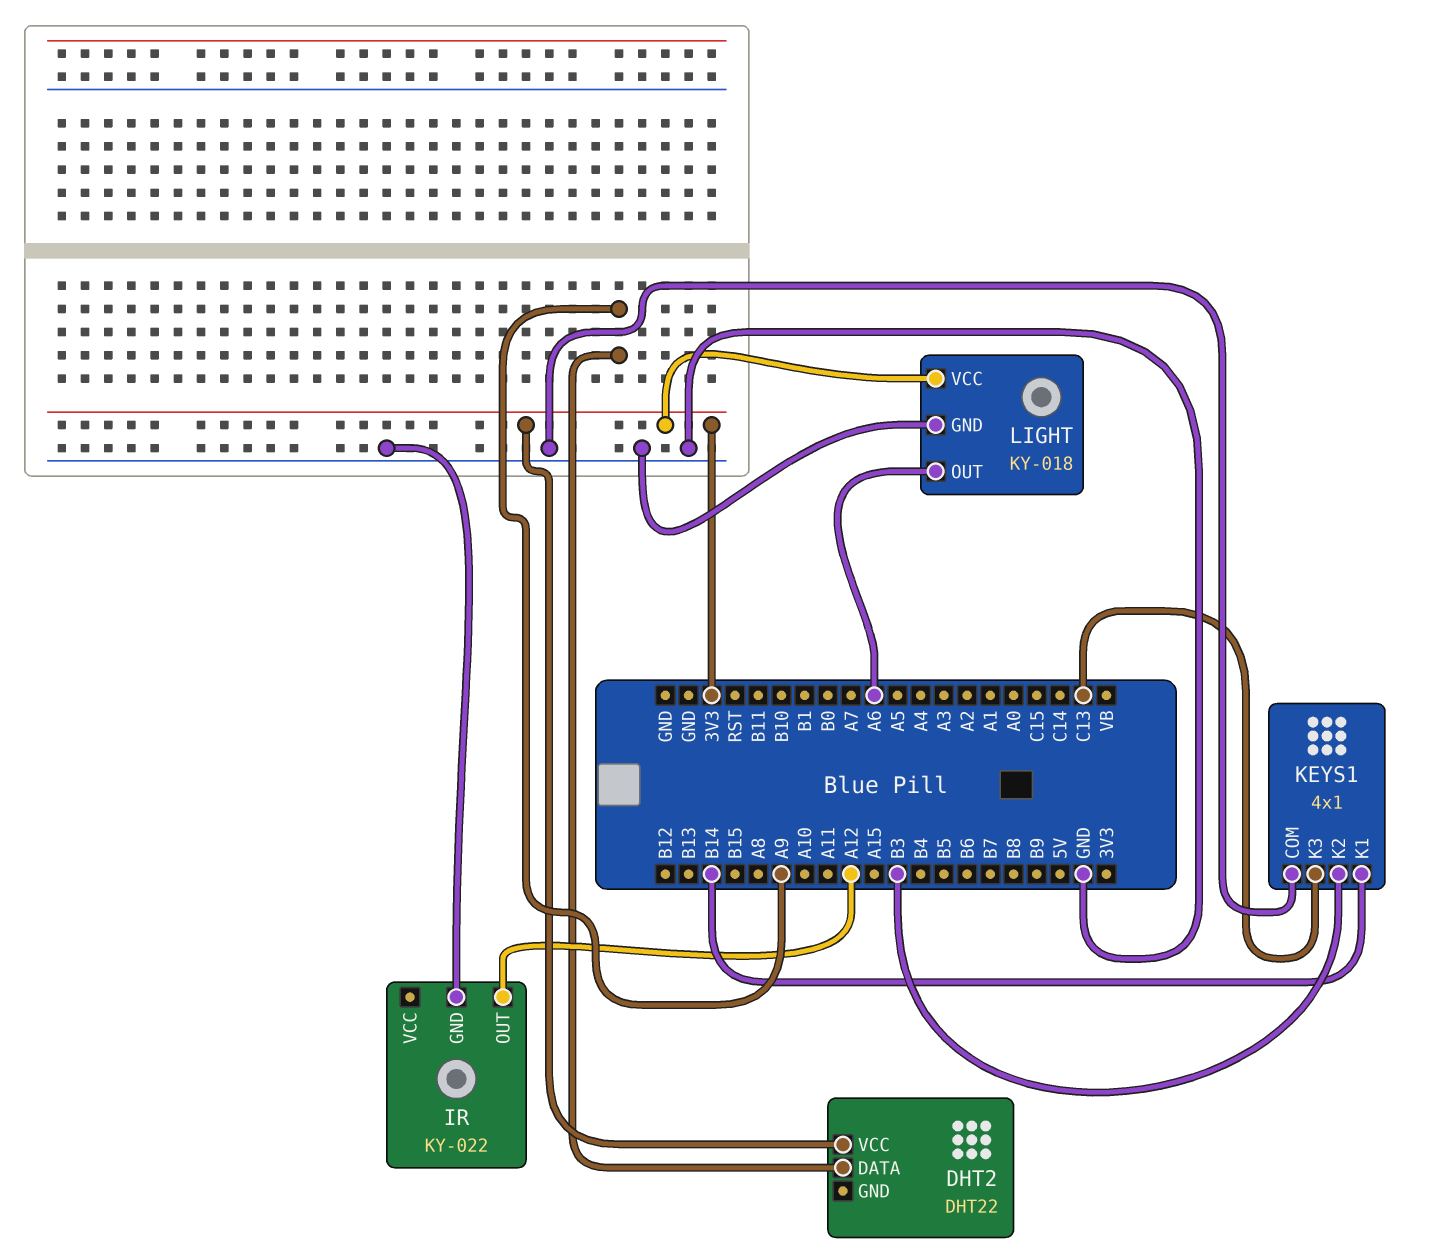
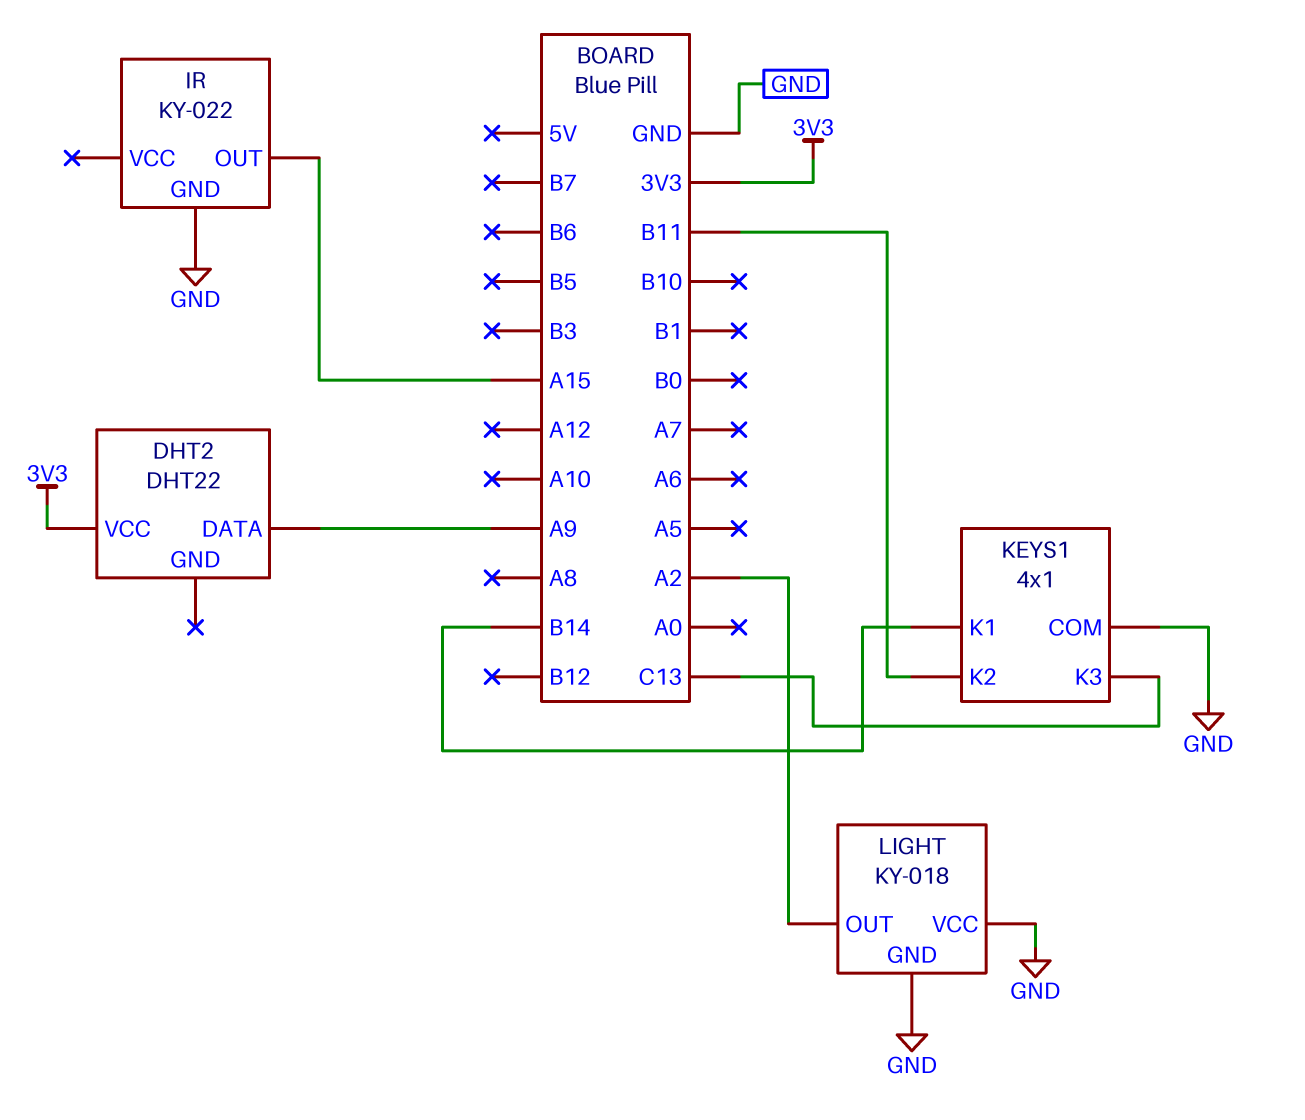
IR pin OUT: A12 -> A15
KEYS1 pin K2: B3 -> B11
LIGHT pin OUT: A6 -> A2
LIGHT pin VCC: 3V3 -> GND

